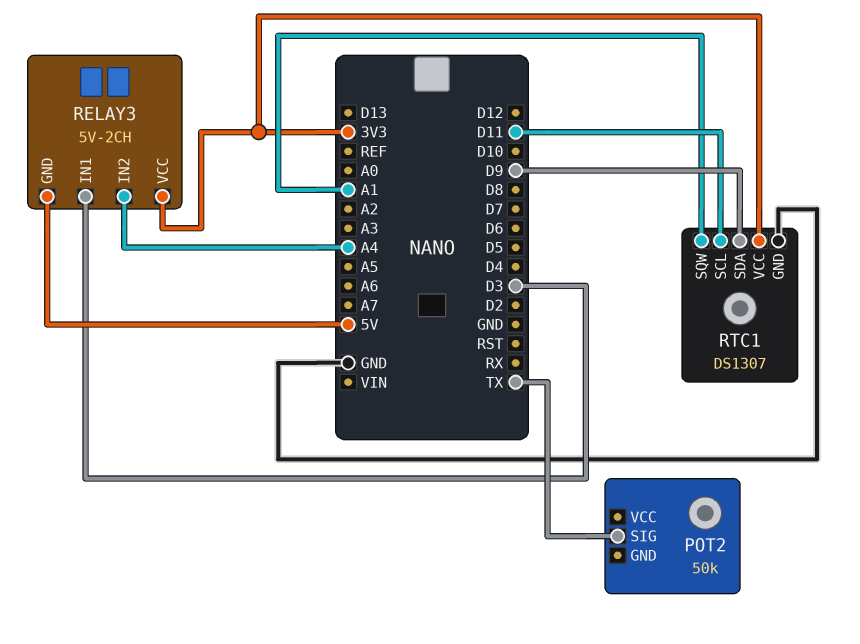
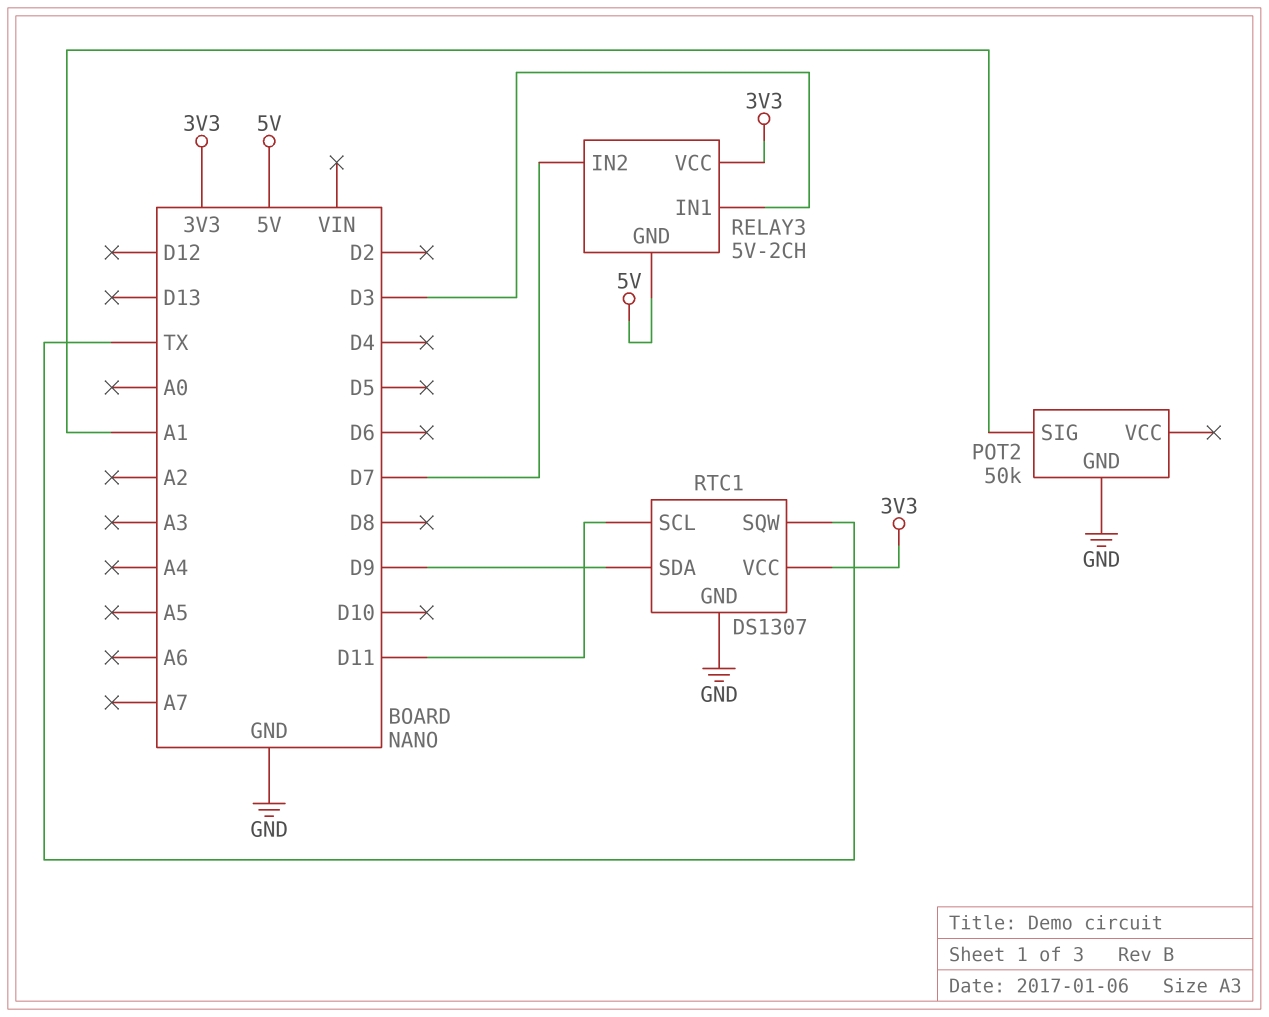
POT2 pin GND: none -> GND
POT2 pin SIG: TX -> A1
RELAY3 pin IN2: A4 -> D7
RTC1 pin SQW: A1 -> TX

